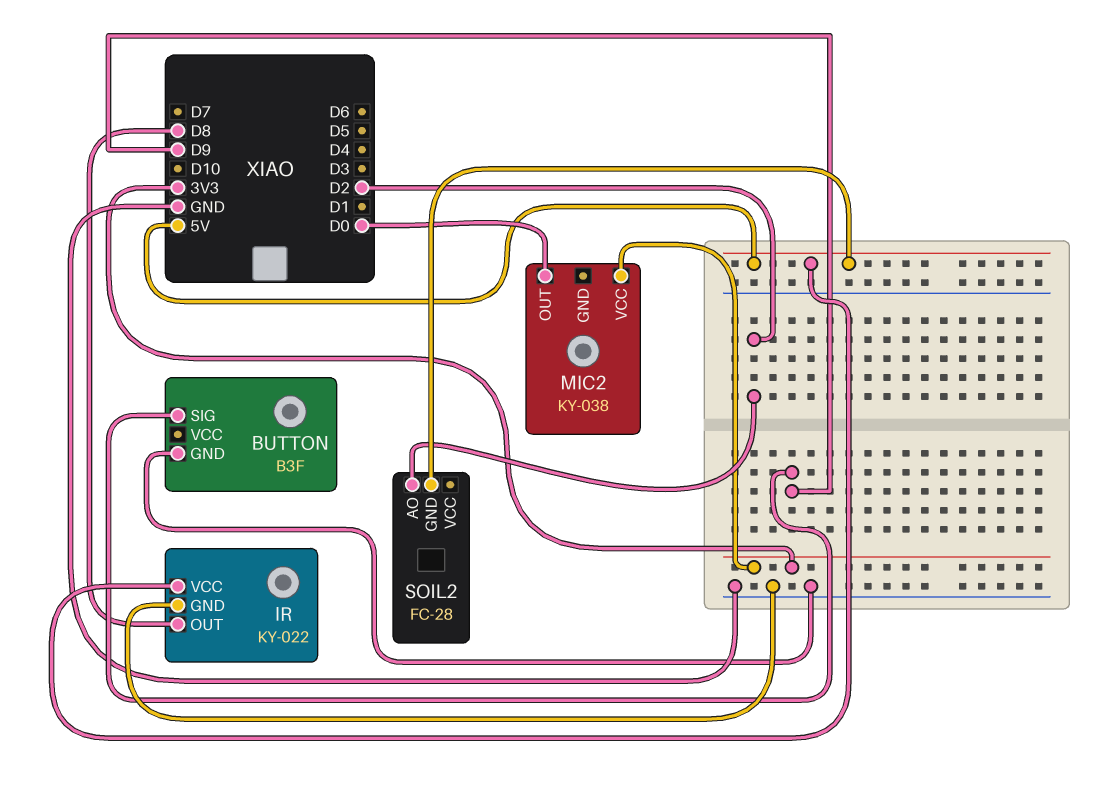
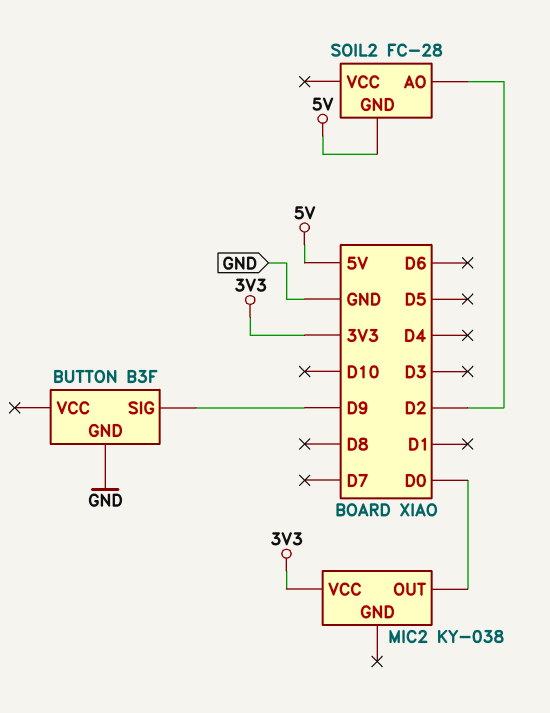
IR: KY-022 -> none
IR pin GND: GND -> none
IR pin OUT: D8 -> none
IR pin VCC: 5V -> none

